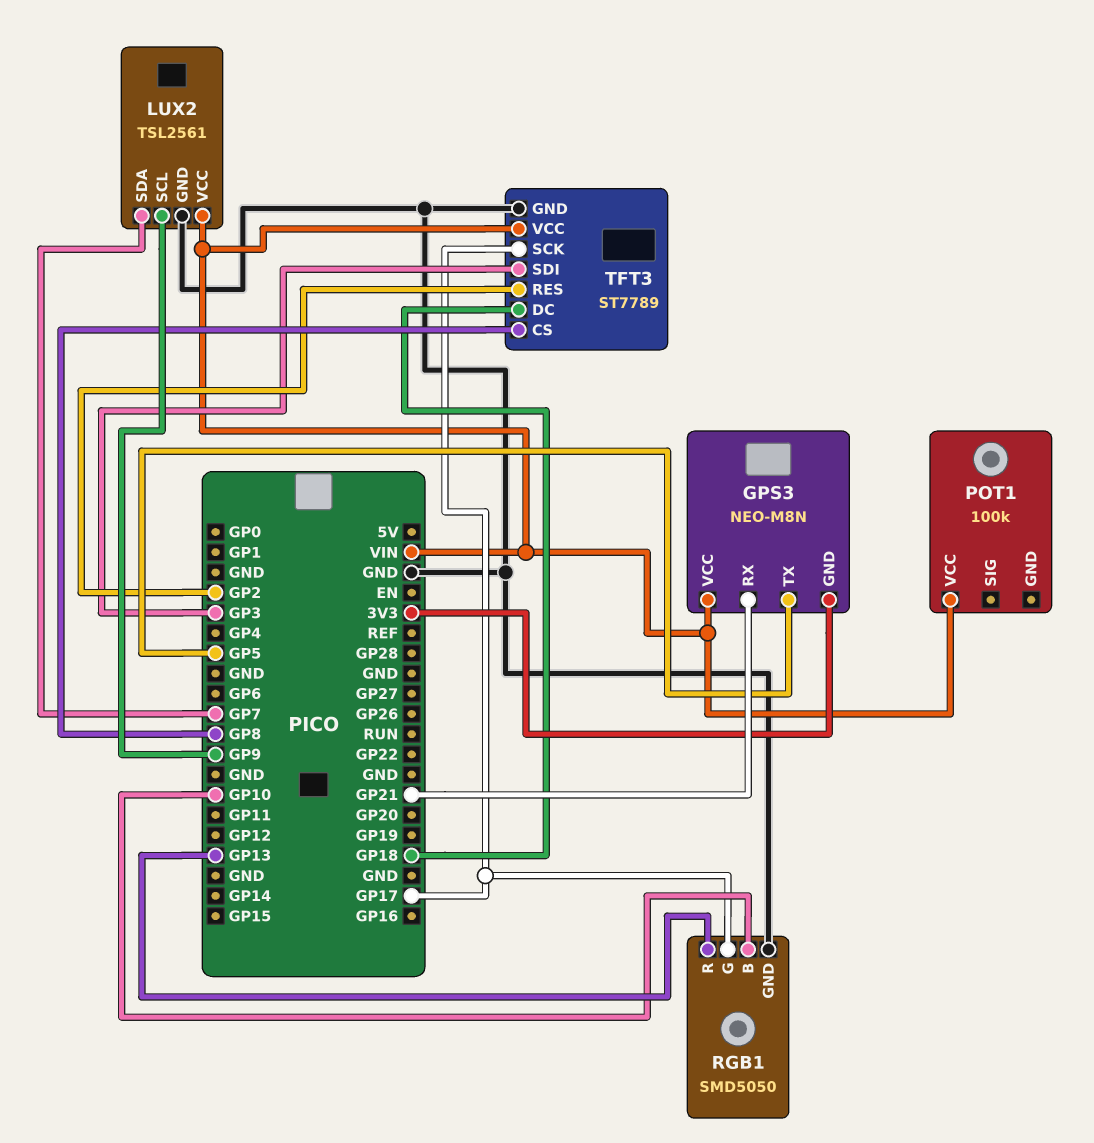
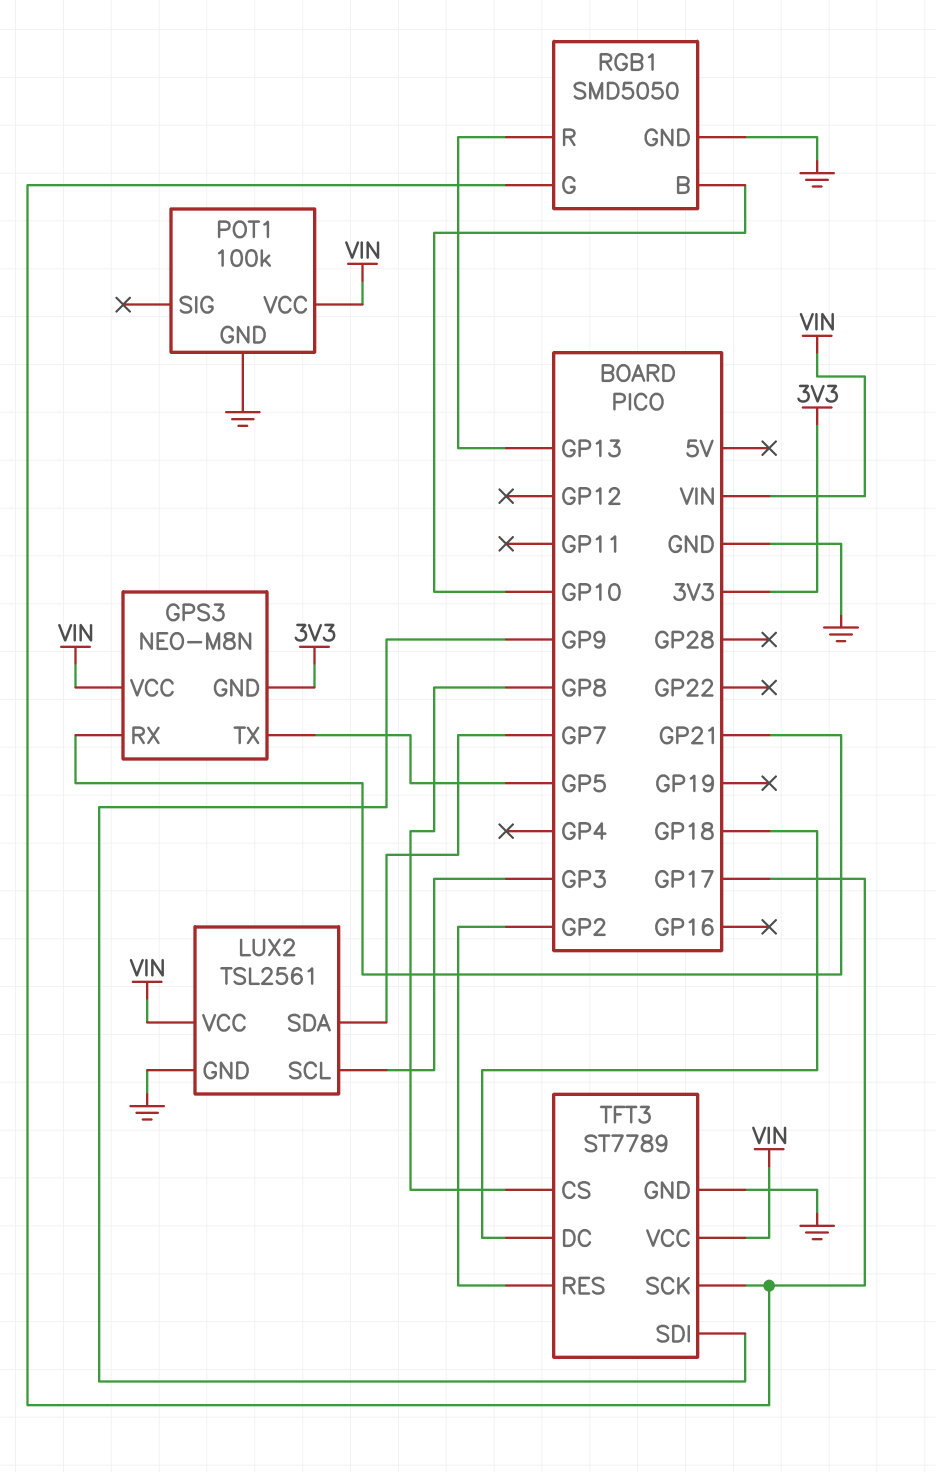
LUX2 pin SCL: GP9 -> GP3
POT1 pin GND: none -> GND
TFT3 pin SDI: GP3 -> GP9

